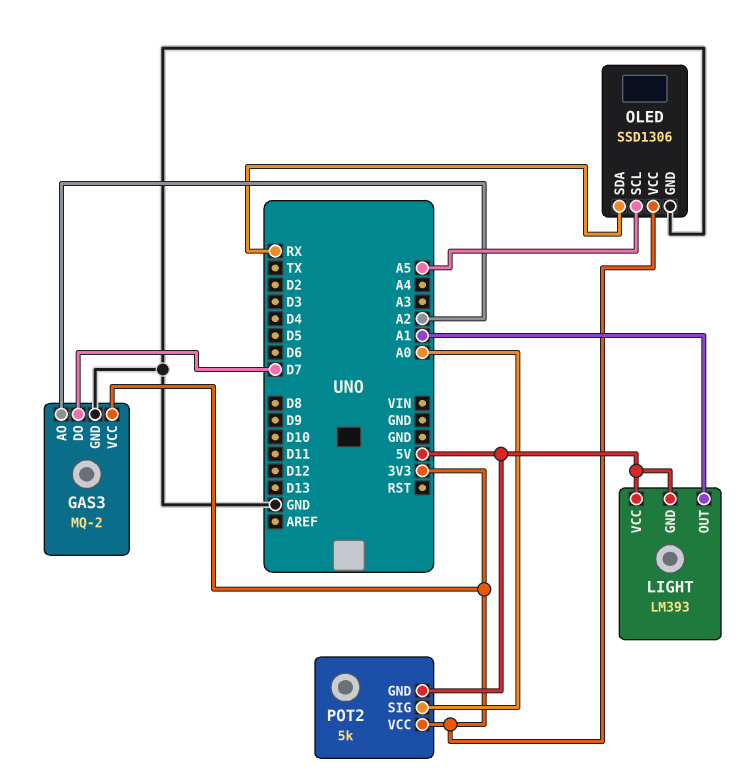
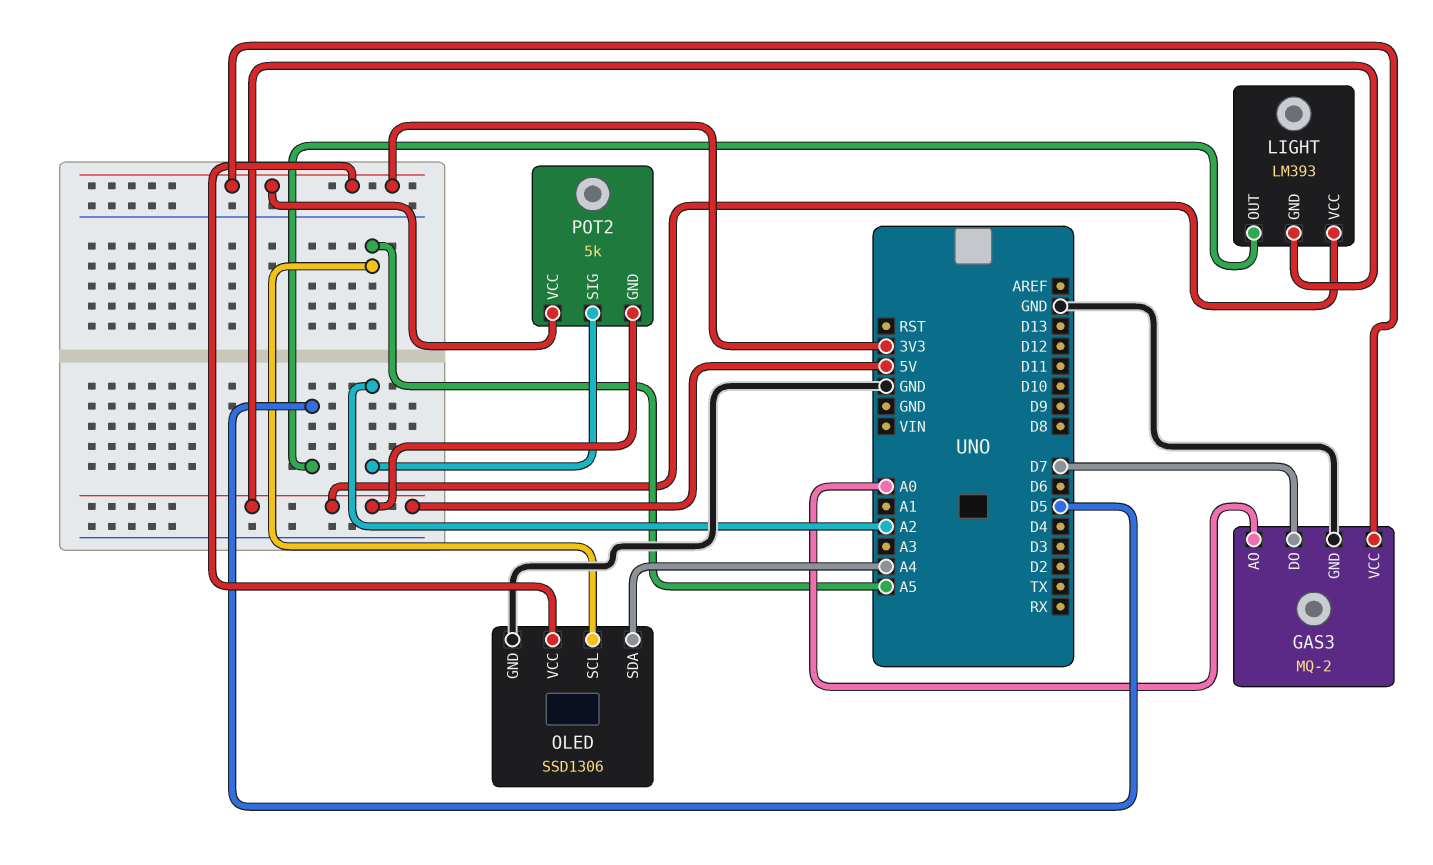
GAS3 pin AO: A2 -> A0
LIGHT pin OUT: A1 -> D5
OLED pin SDA: RX -> A4
POT2 pin SIG: A0 -> A2

